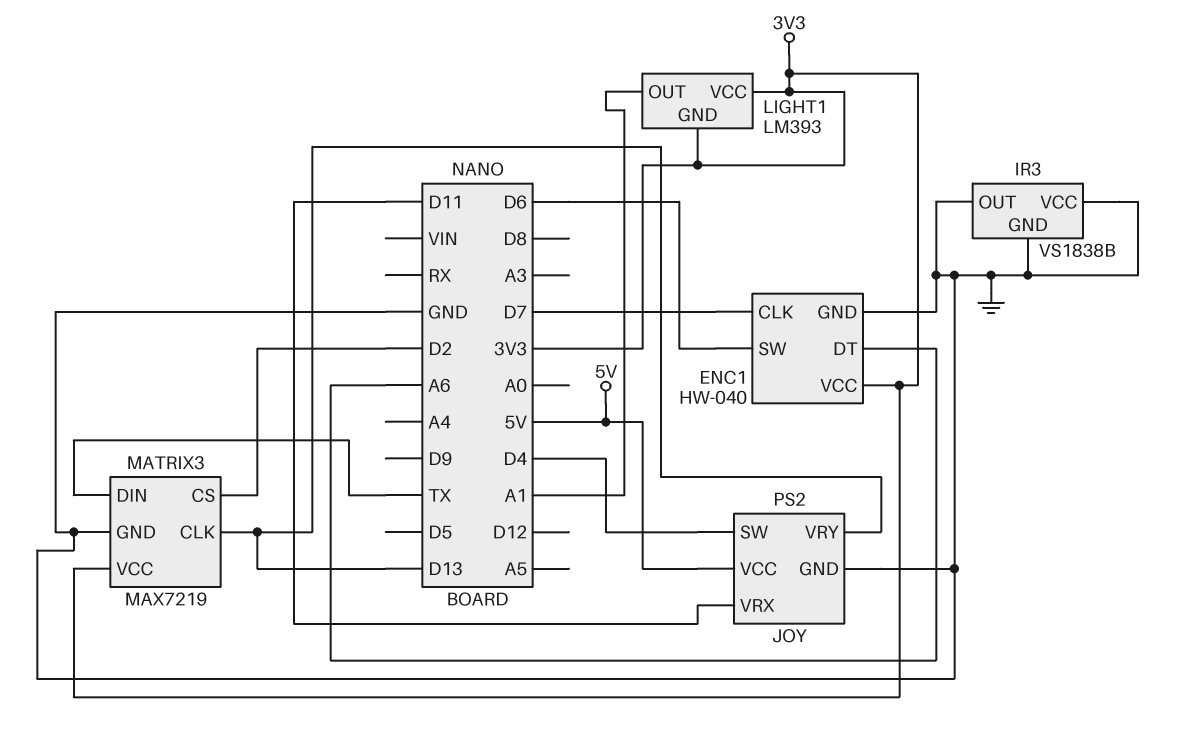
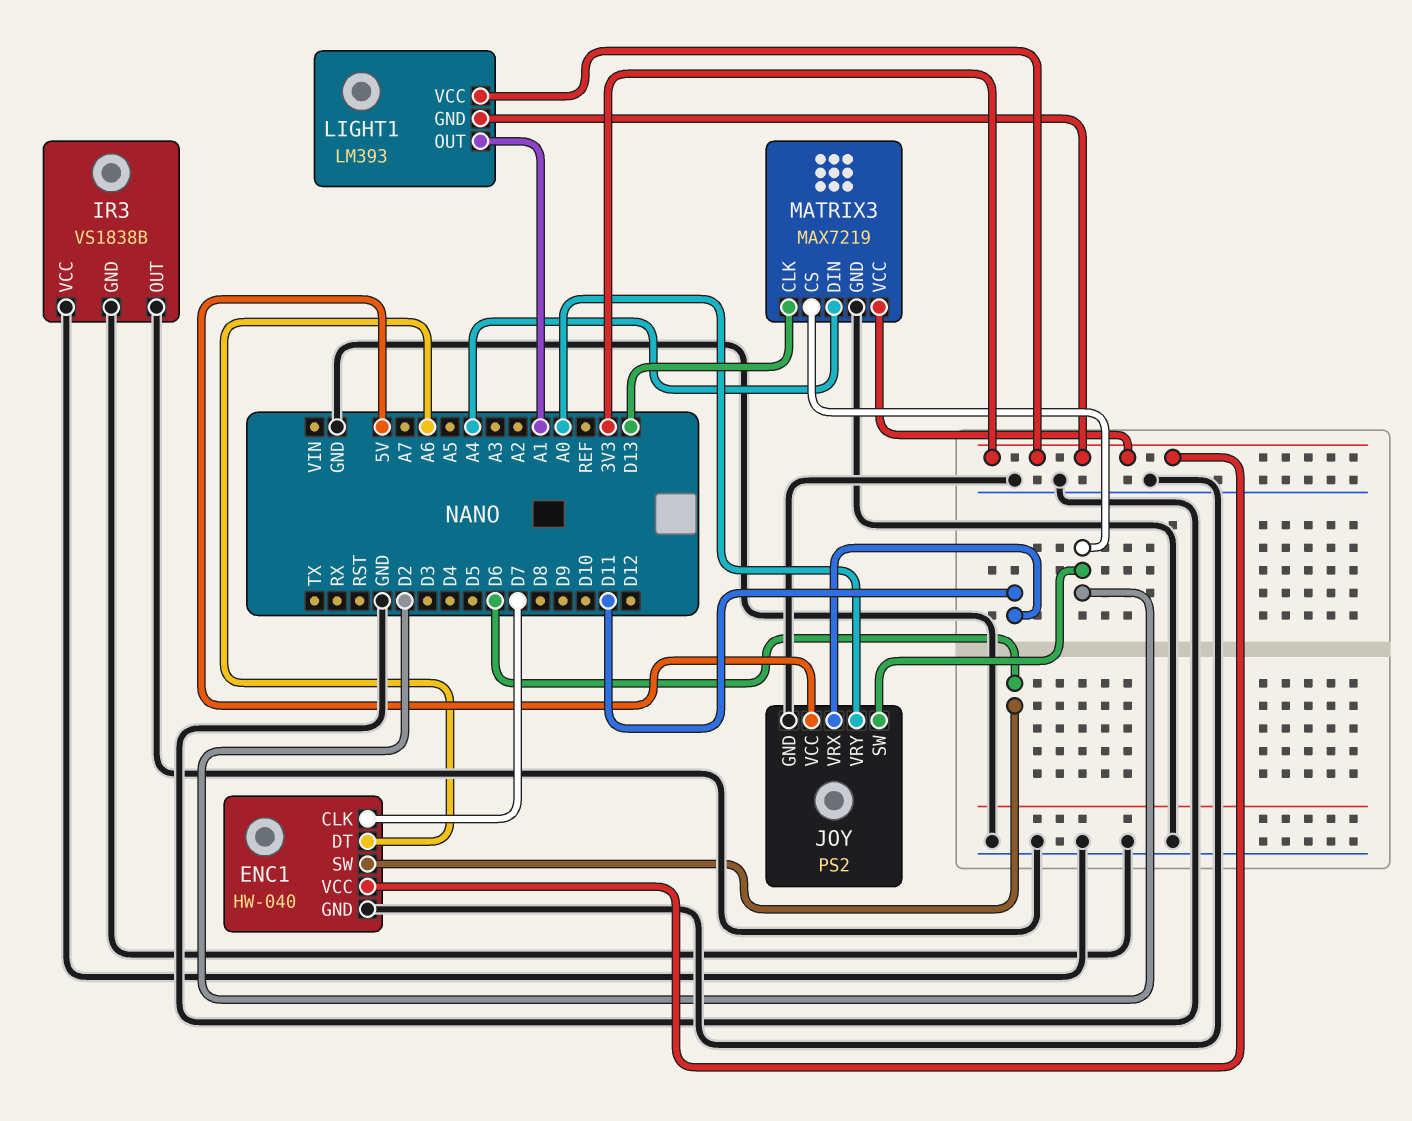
JOY pin SW: D4 -> D2
JOY pin VRY: D13 -> A0
MATRIX3 pin DIN: TX -> A4

